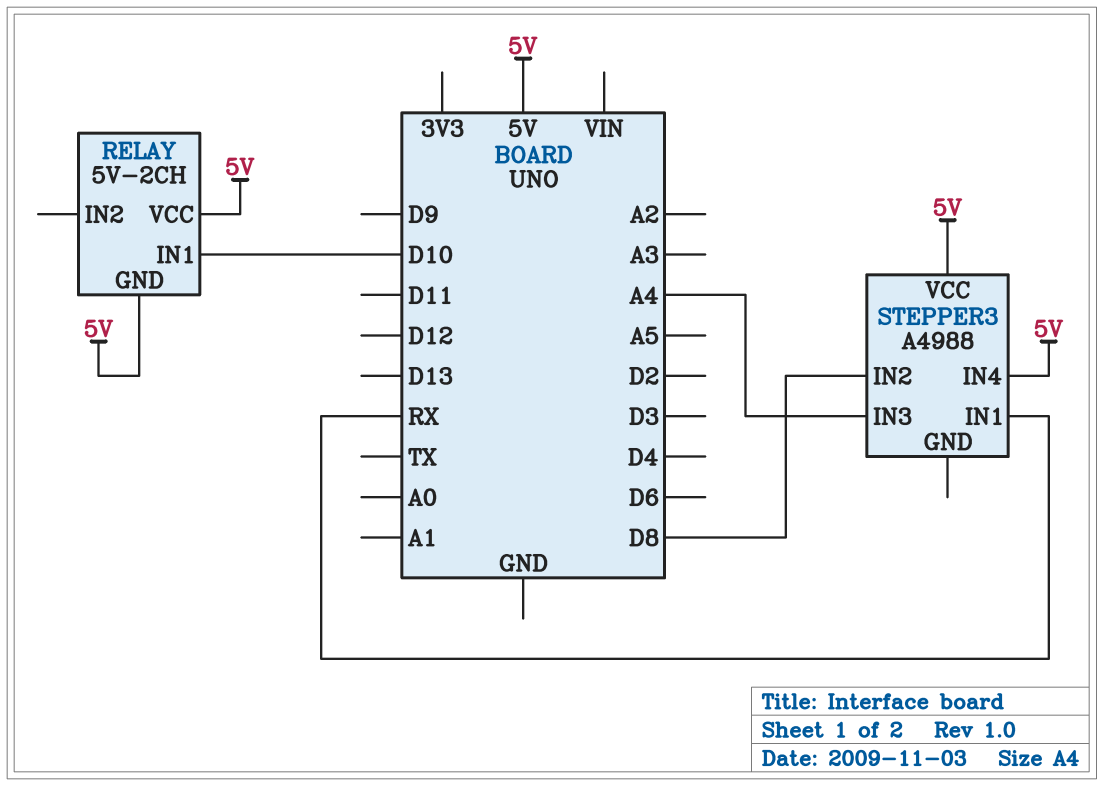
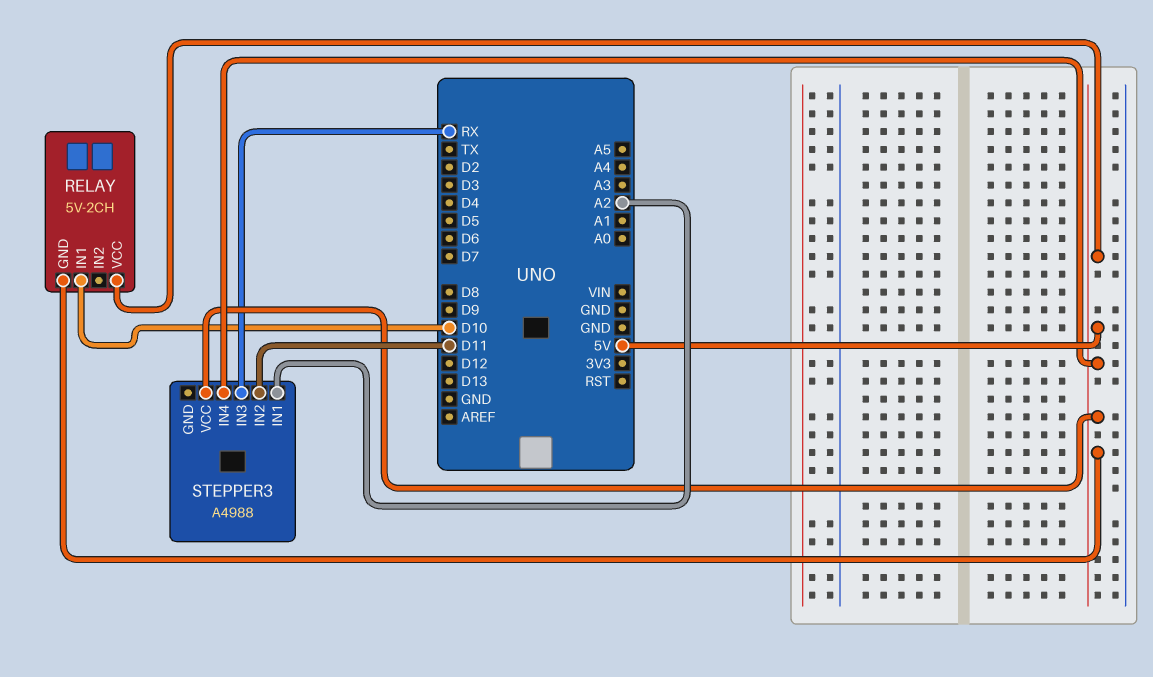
STEPPER3 pin IN1: RX -> A2
STEPPER3 pin IN2: D8 -> D11
STEPPER3 pin IN3: A4 -> RX

